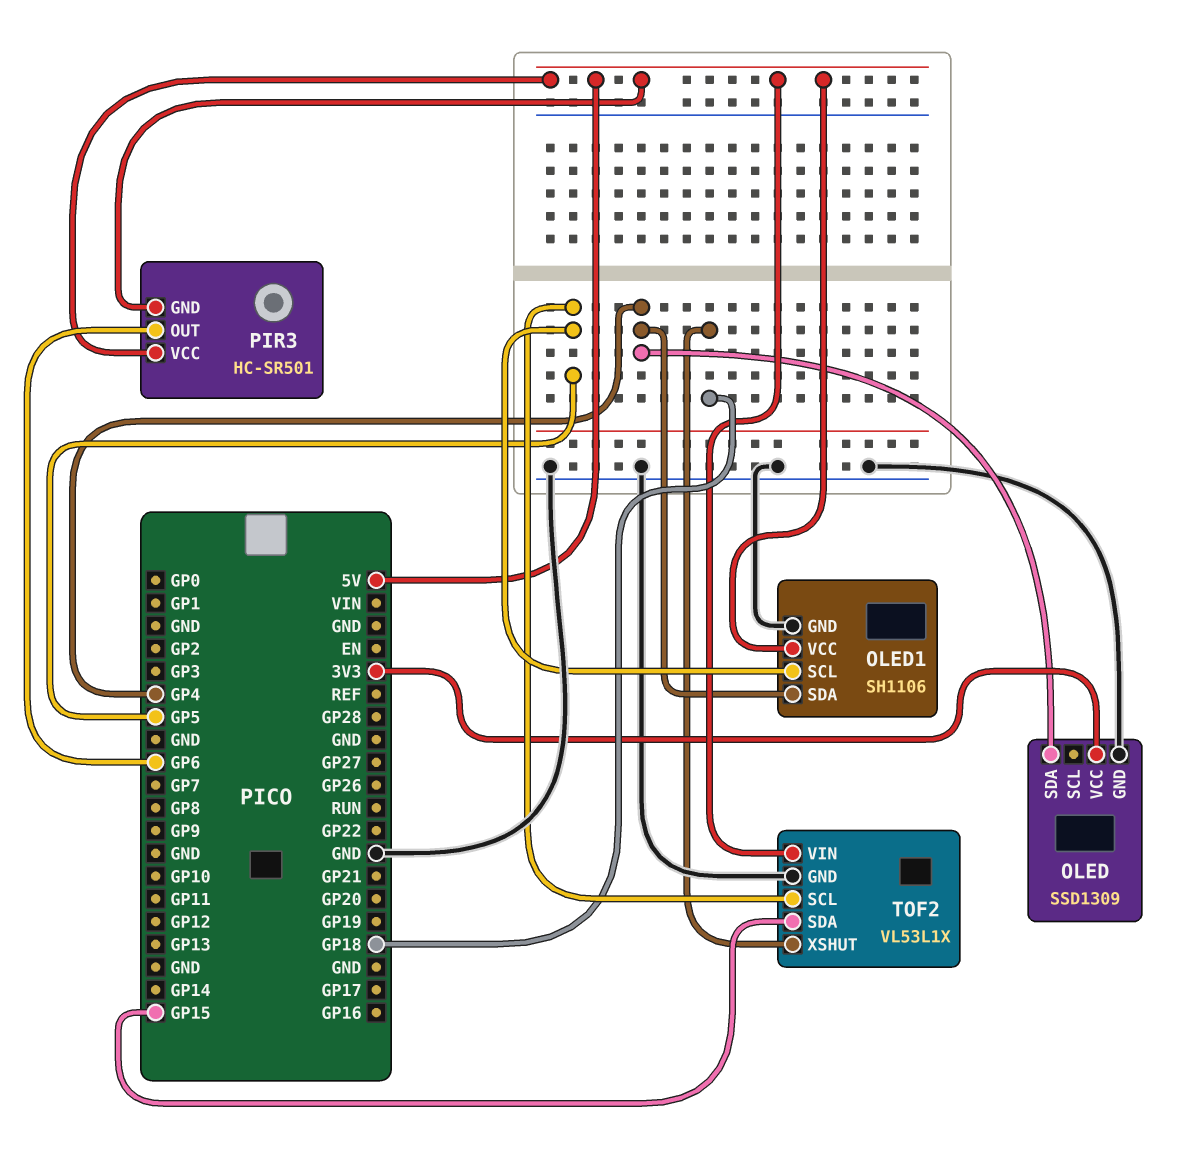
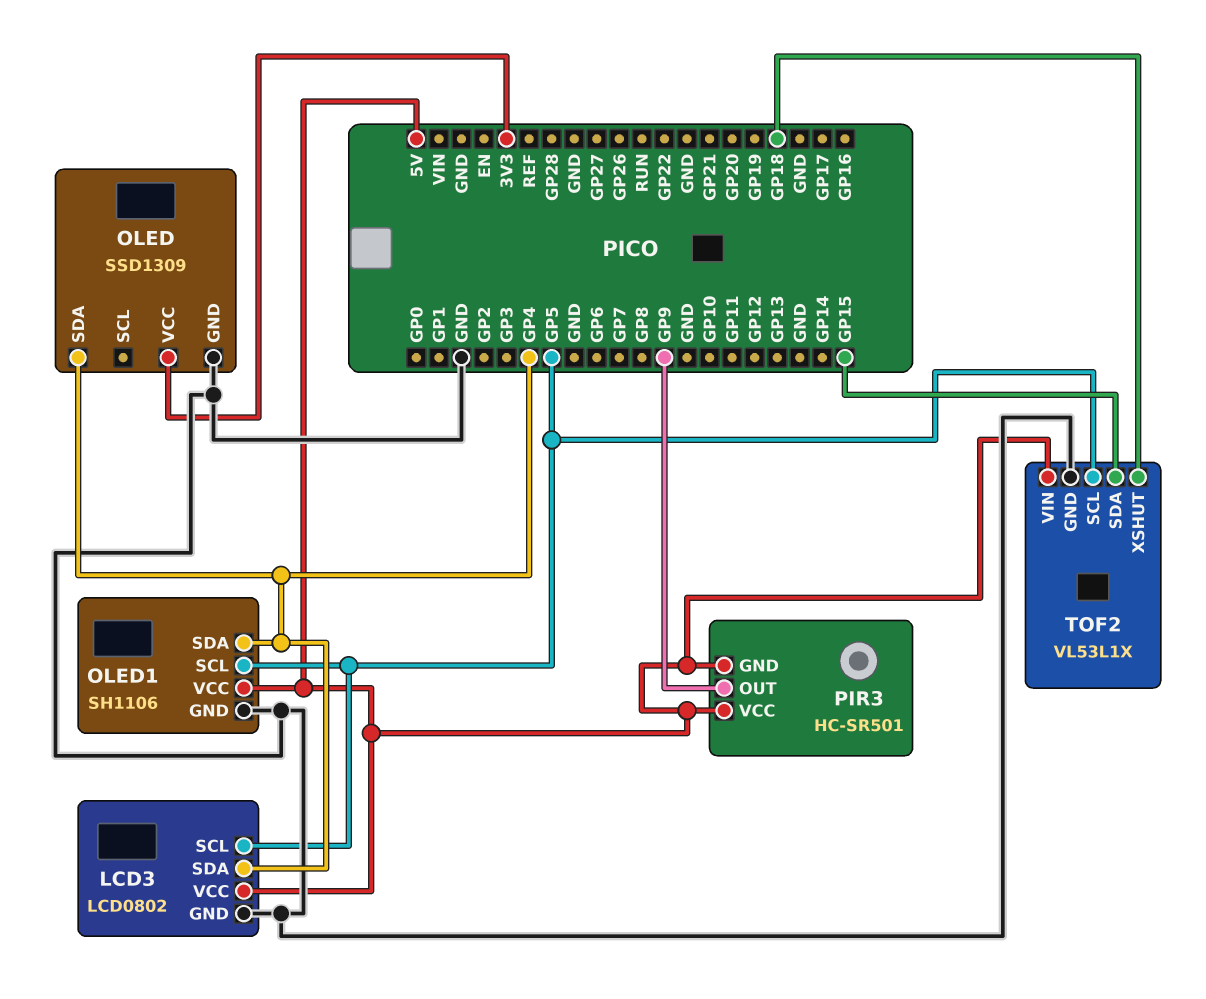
LCD3: none -> LCD0802
LCD3 pin GND: none -> GND
LCD3 pin SCL: none -> GP5
LCD3 pin SDA: none -> GP4
LCD3 pin VCC: none -> 5V
PIR3 pin OUT: GP6 -> GP9

